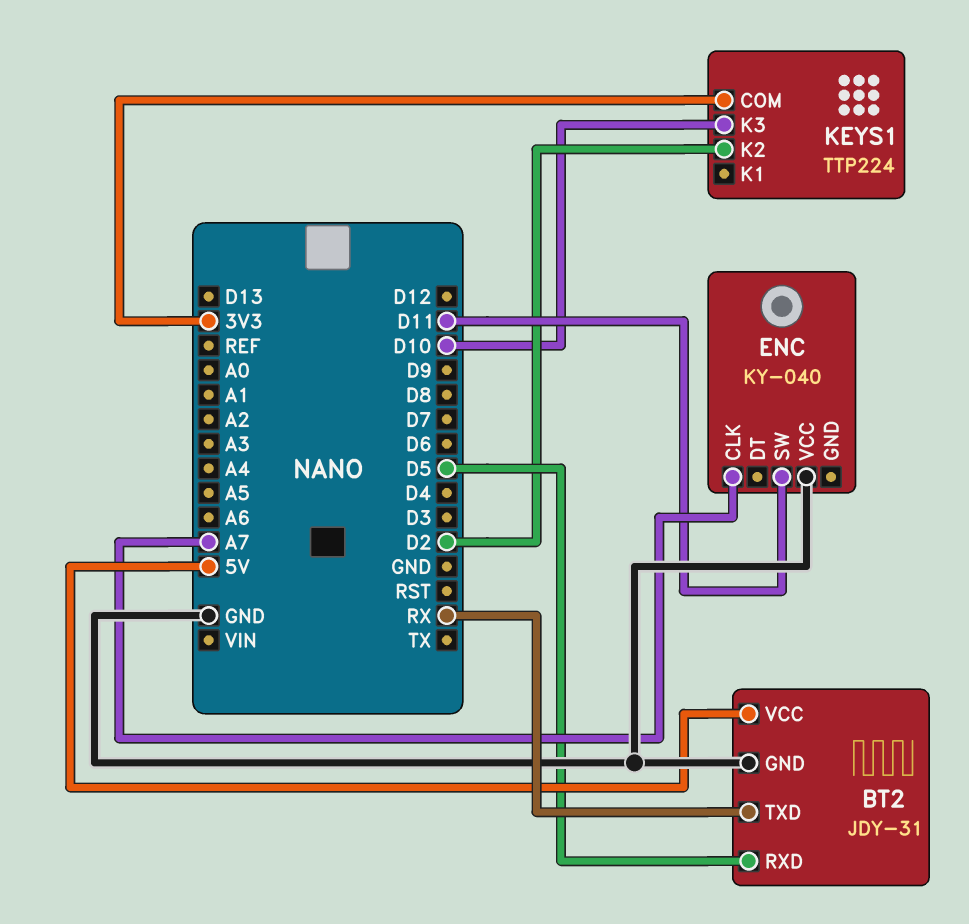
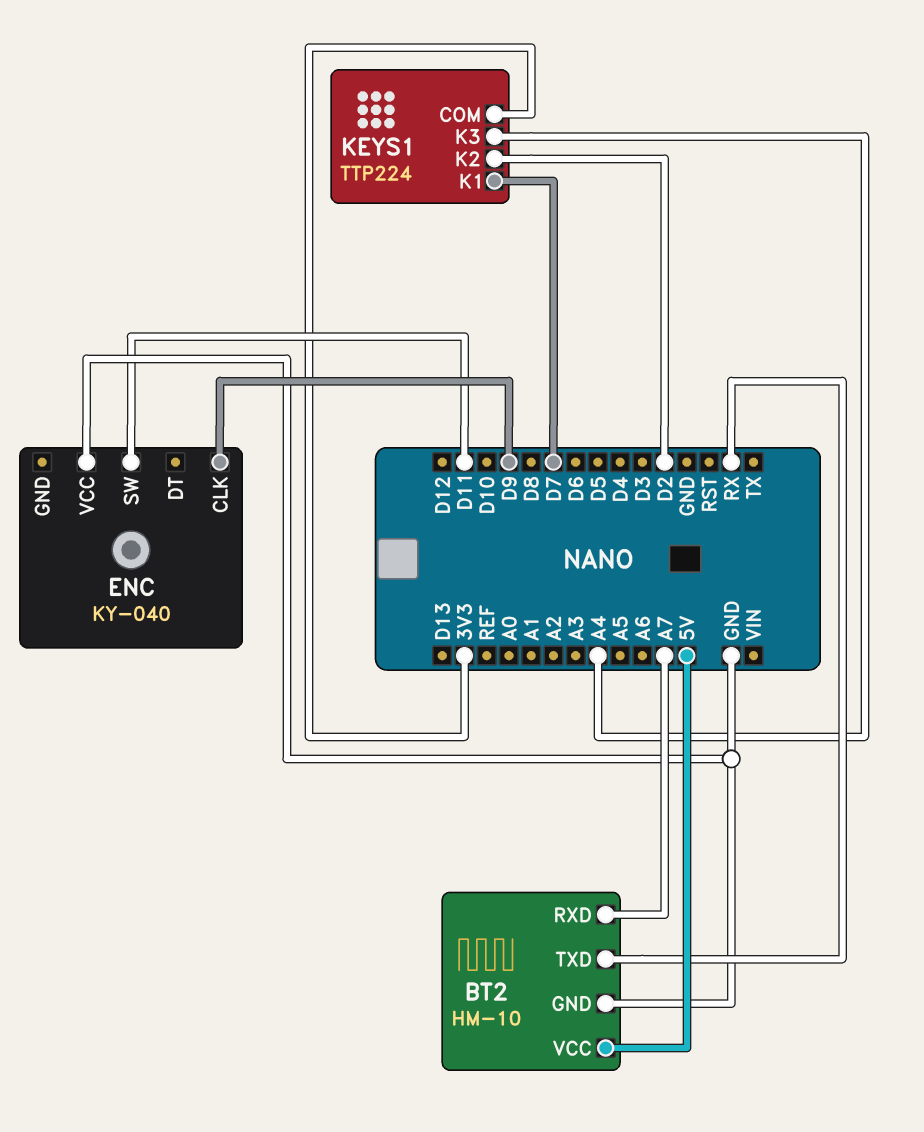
BT2: JDY-31 -> HM-10
BT2 pin RXD: D5 -> A7
ENC pin CLK: A7 -> D9
KEYS1 pin K1: none -> D7
KEYS1 pin K3: D10 -> A4

